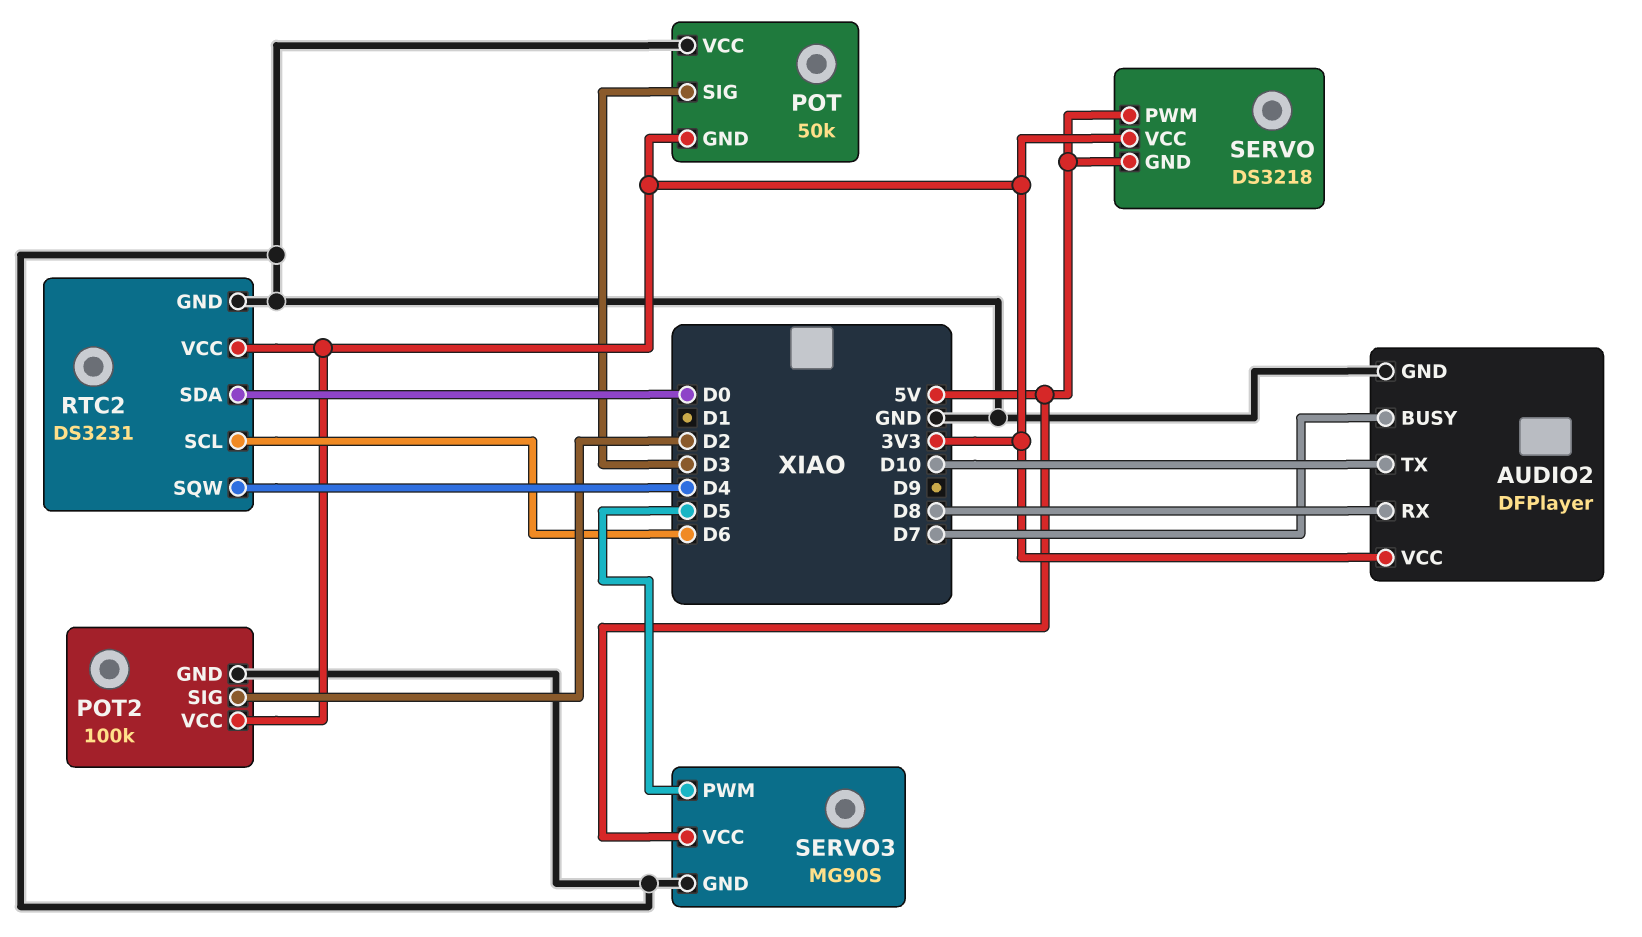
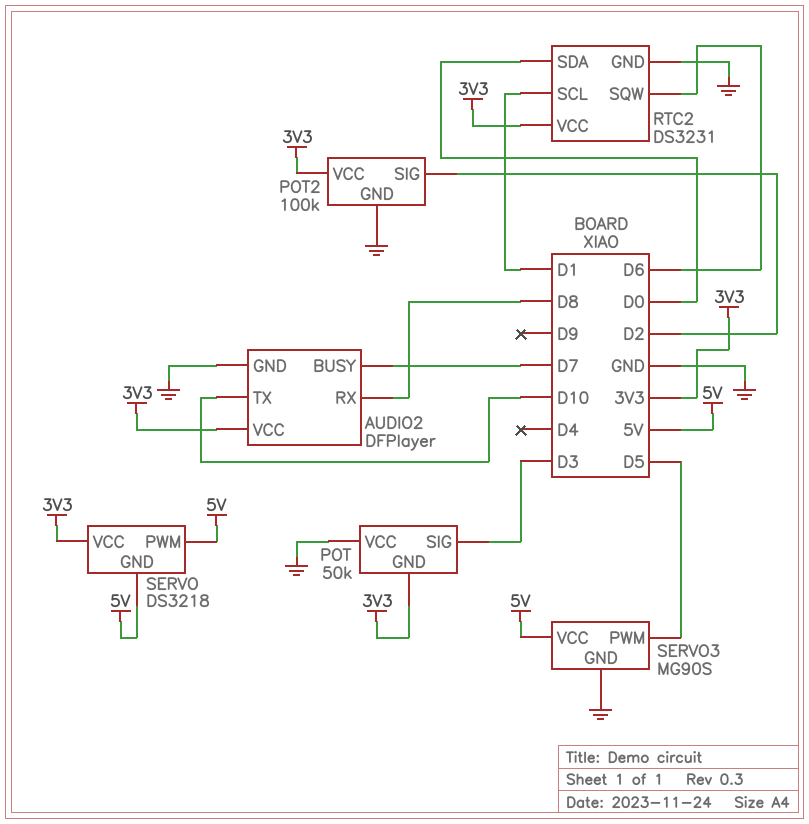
RTC2 pin SCL: D6 -> D1
RTC2 pin SQW: D4 -> D6

